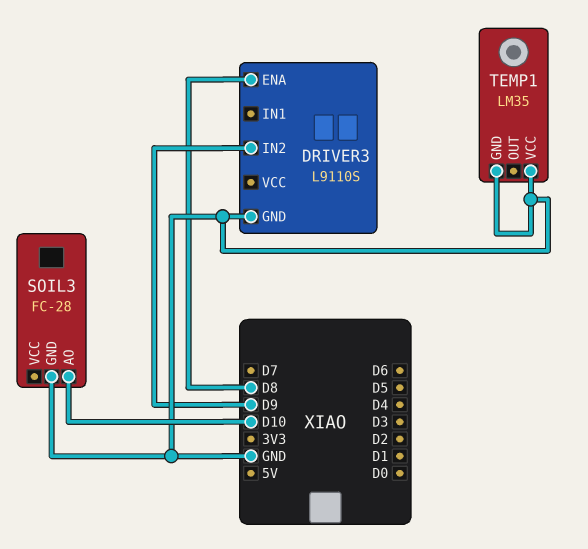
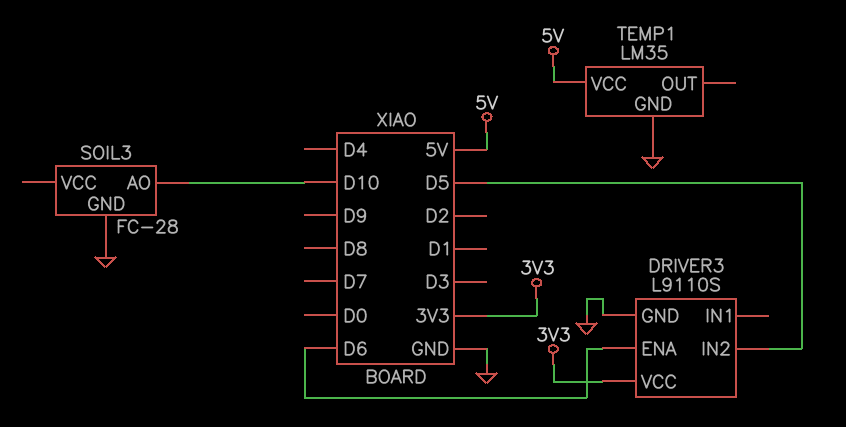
DRIVER3 pin ENA: D8 -> D6
DRIVER3 pin IN2: D9 -> D5
DRIVER3 pin VCC: none -> 3V3
TEMP1 pin VCC: GND -> 5V

